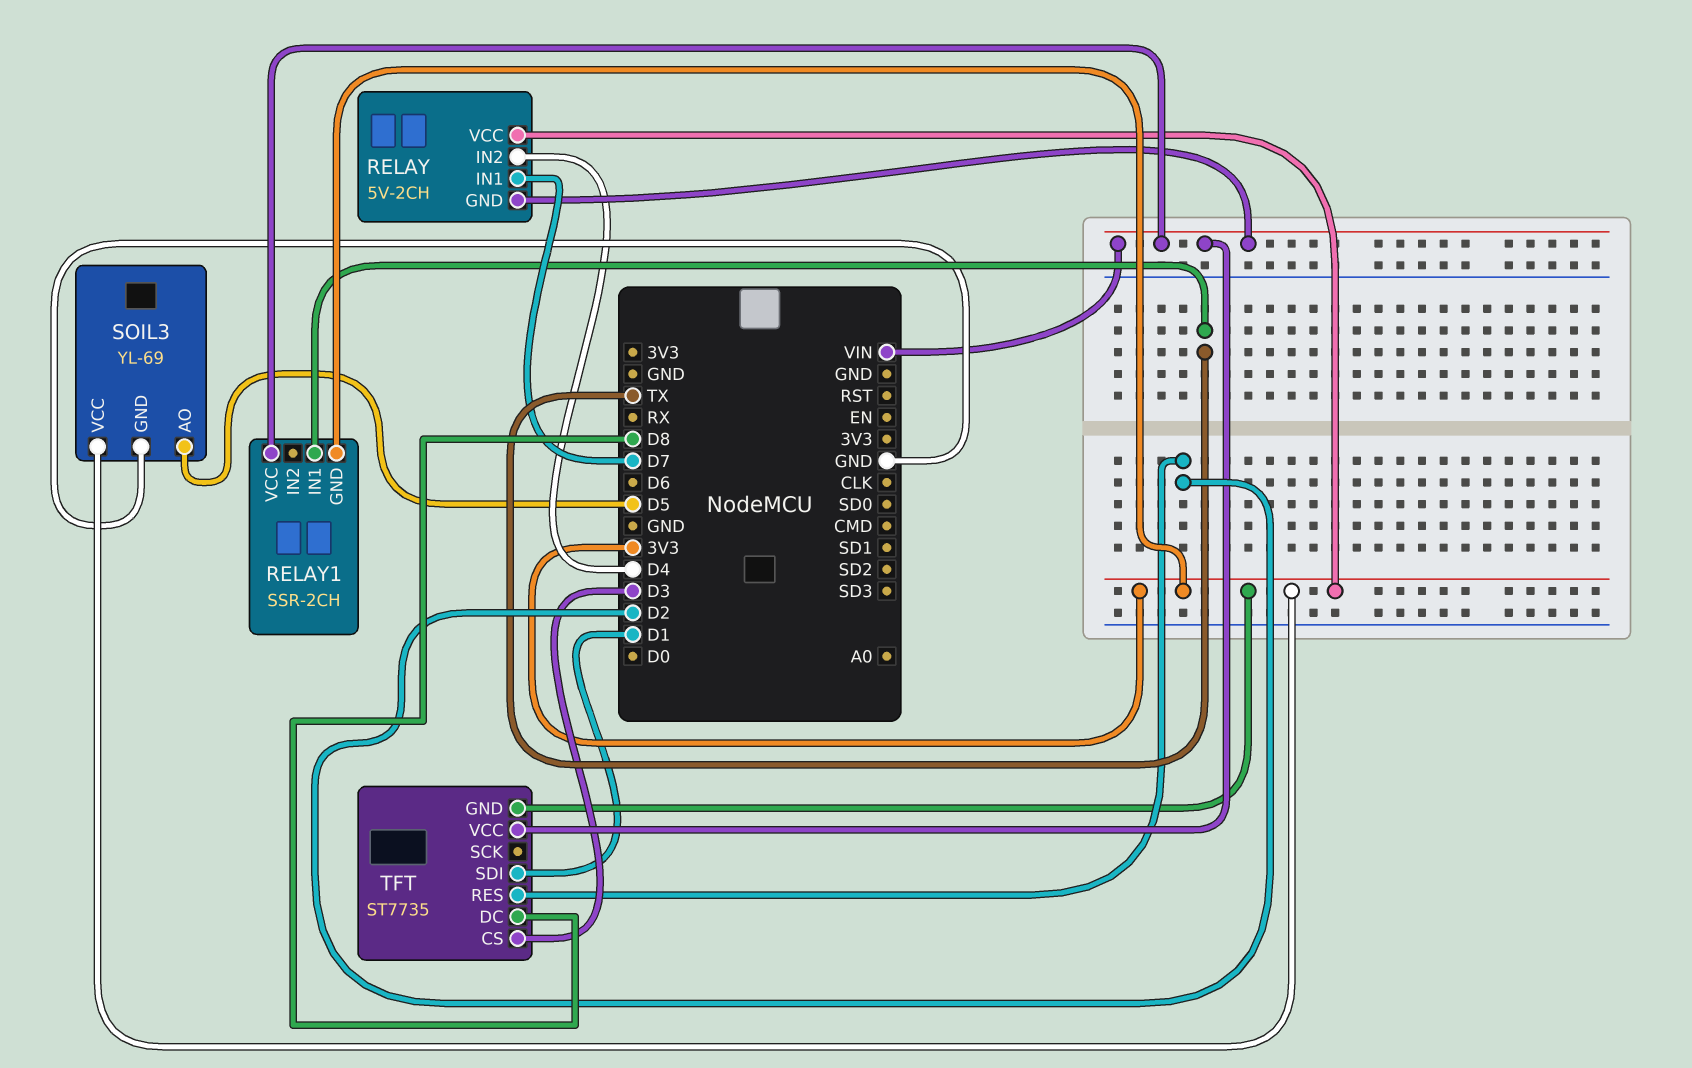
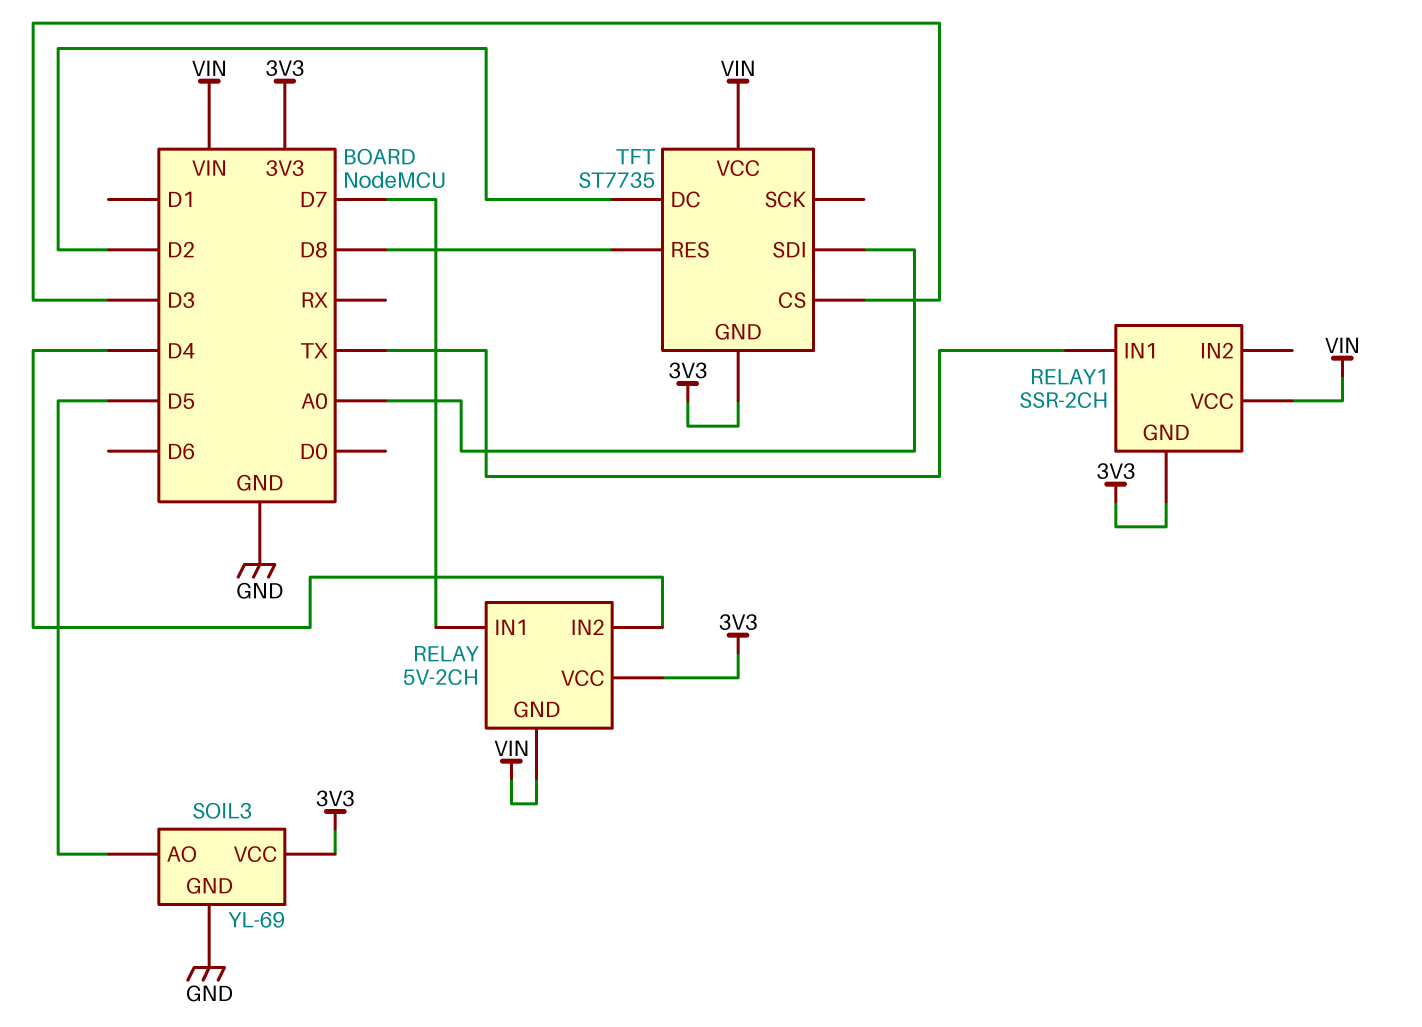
TFT pin DC: D8 -> D2
TFT pin RES: D2 -> D8
TFT pin SDI: D1 -> A0

